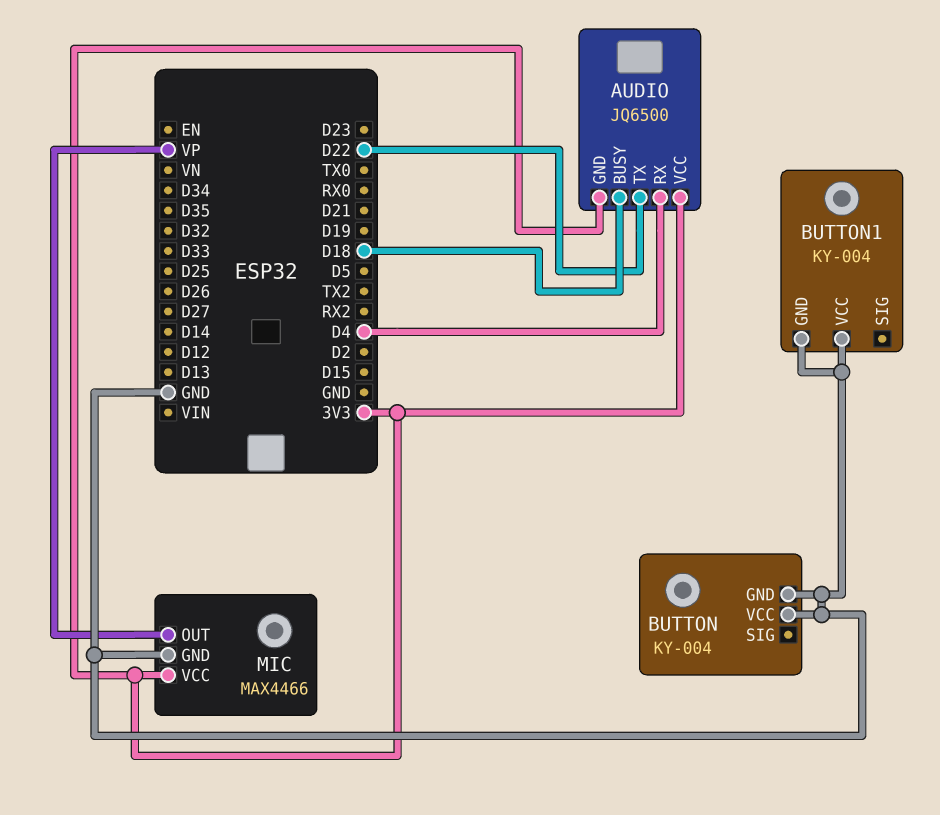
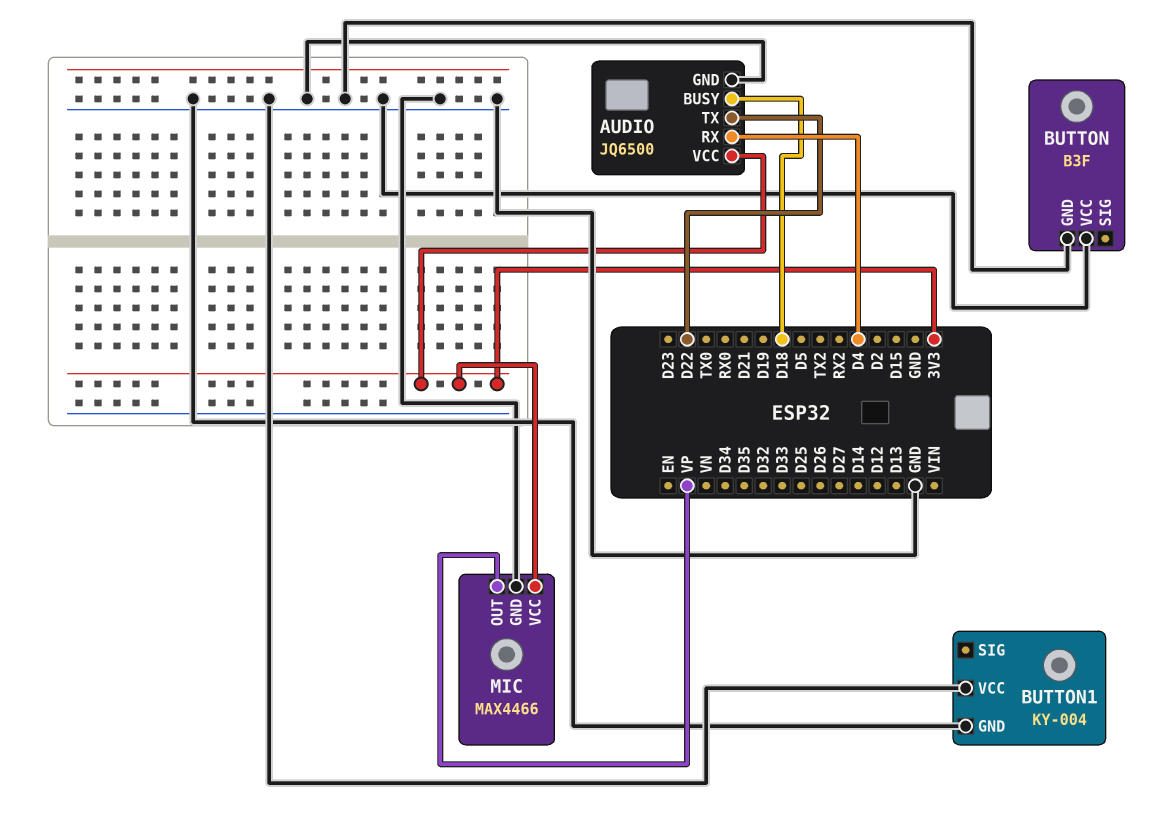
AUDIO pin GND: 3V3 -> GND
BUTTON: KY-004 -> B3F

